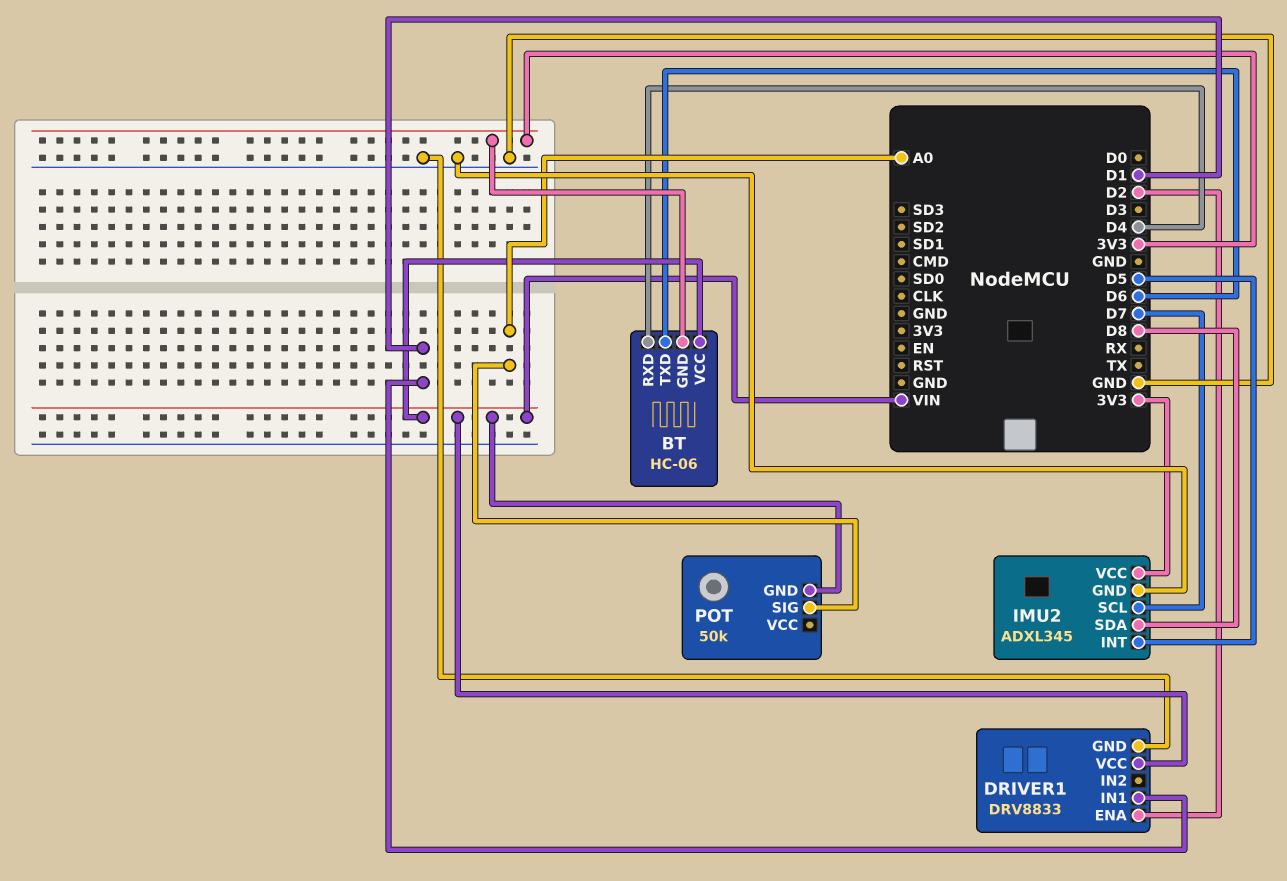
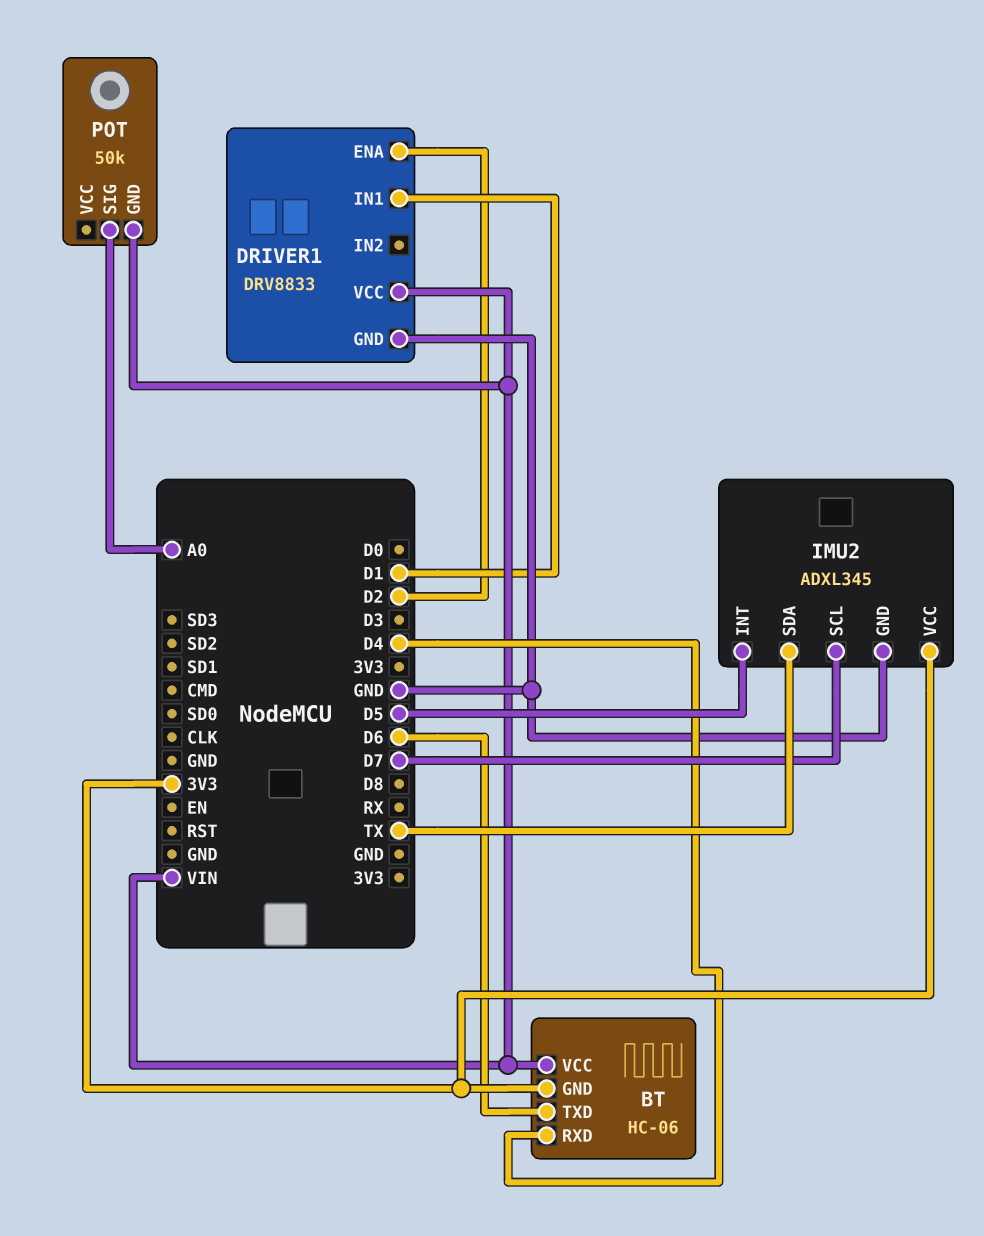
IMU2 pin SDA: D8 -> TX

